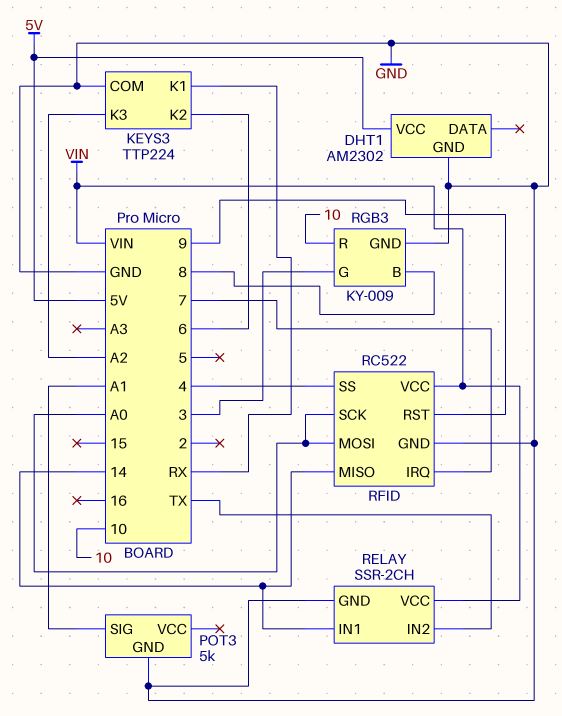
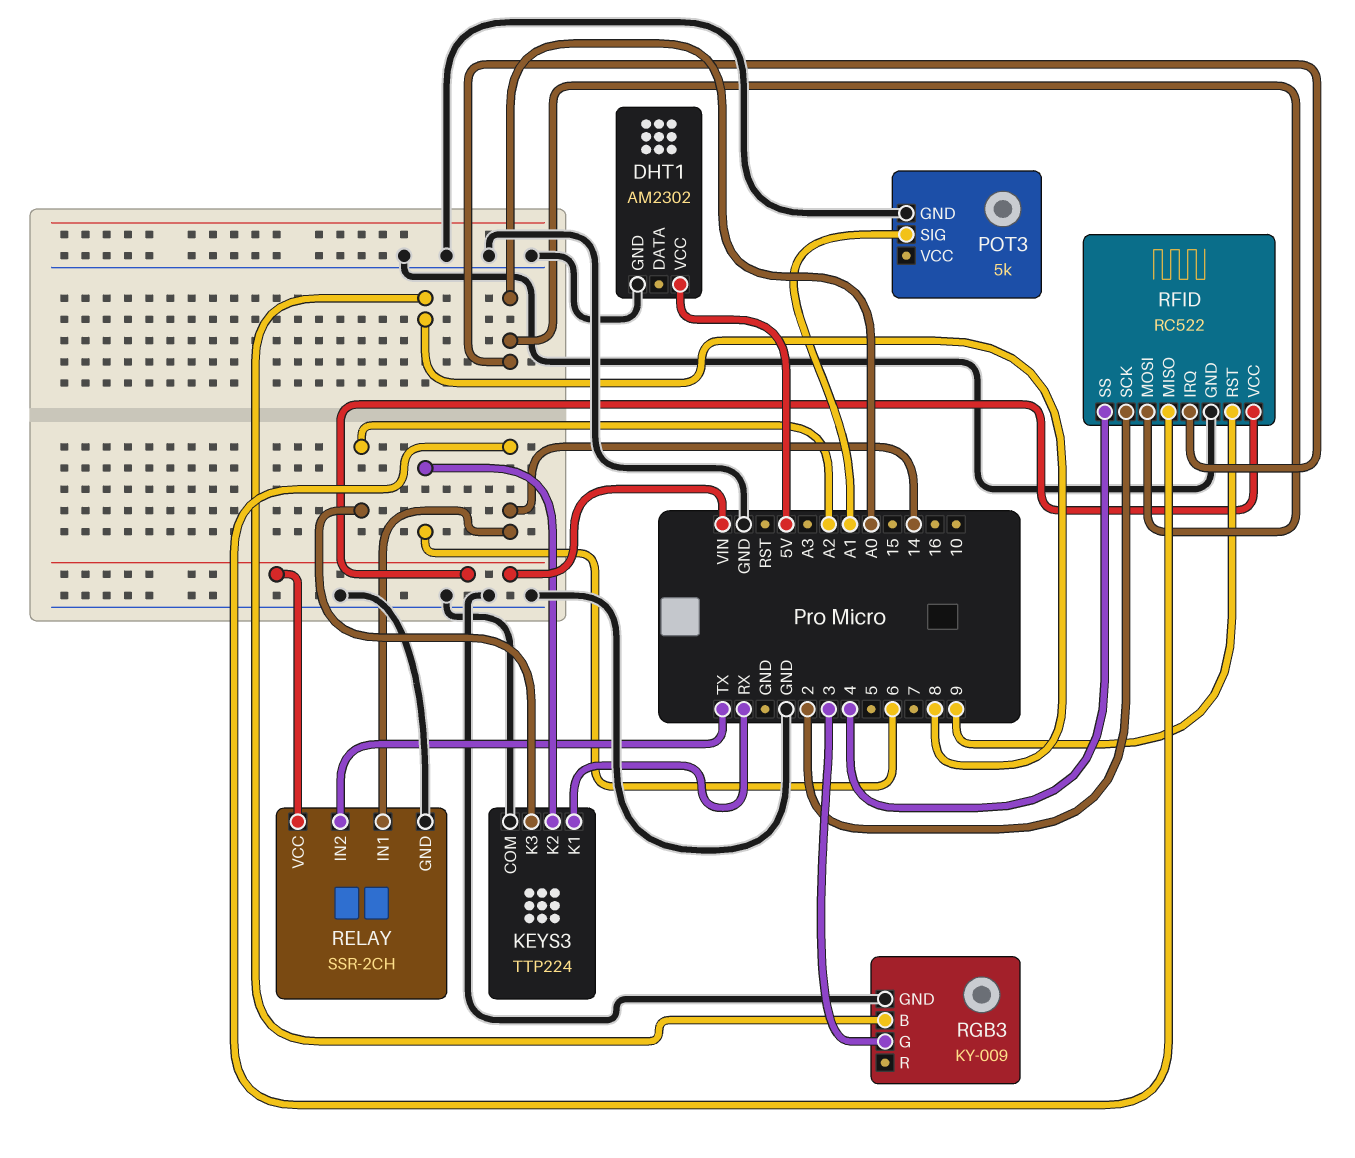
RFID pin IRQ: 7 -> A0
RFID pin SCK: A0 -> 2
RGB3 pin R: 10 -> none

